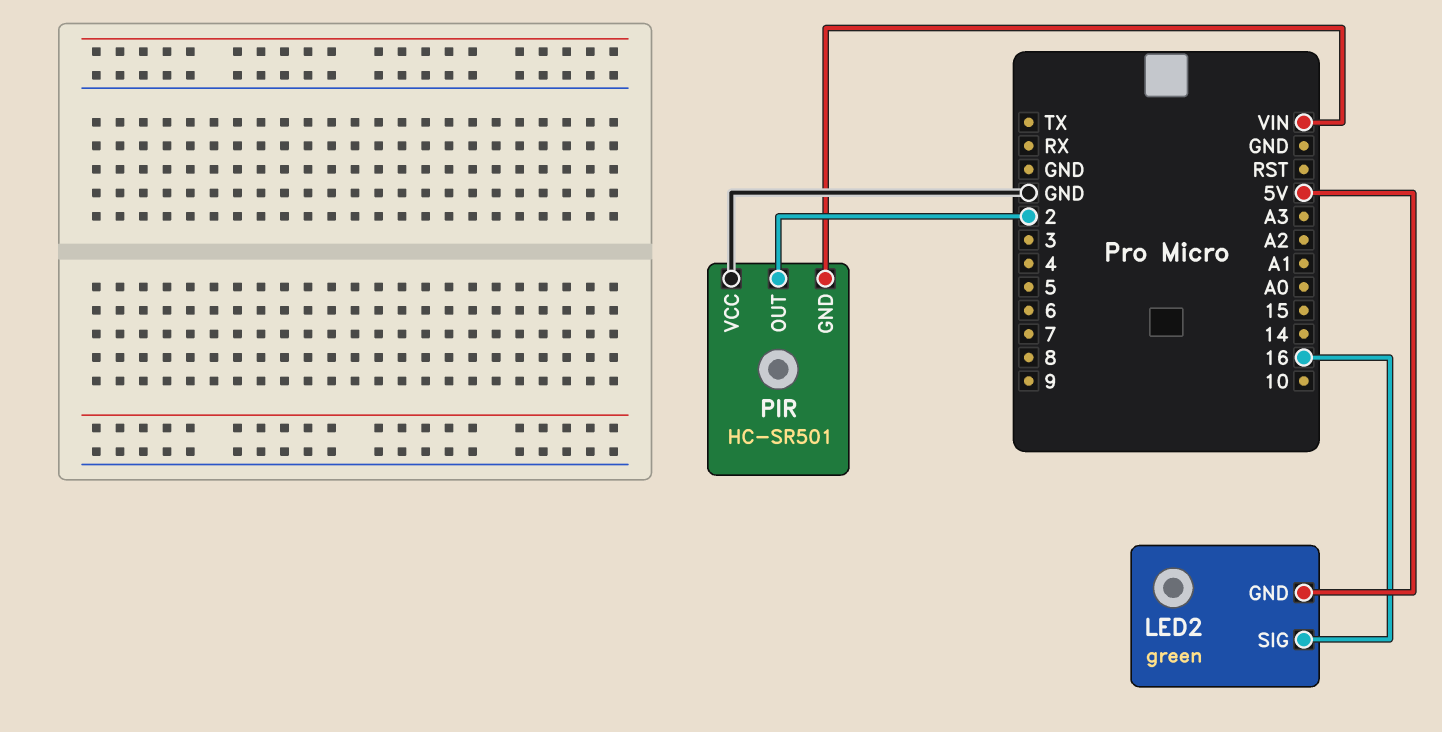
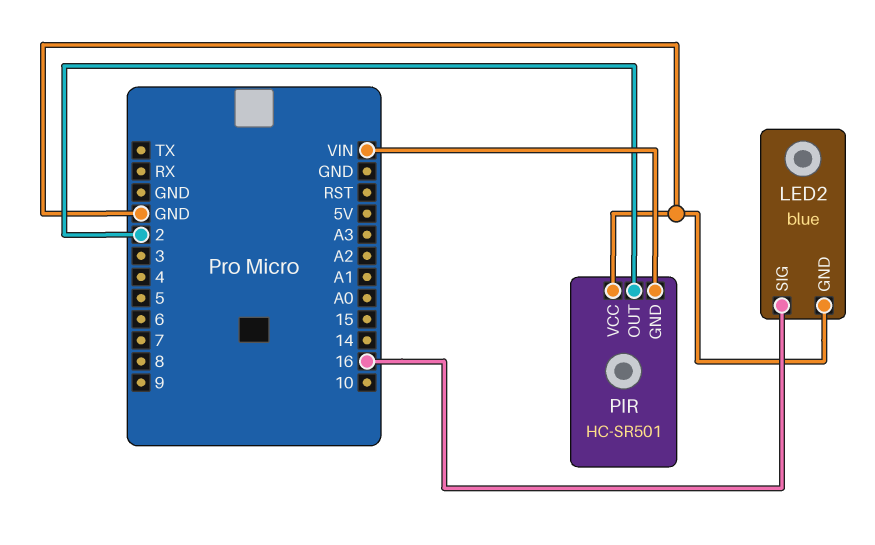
LED2: green -> blue
LED2 pin GND: 5V -> GND

